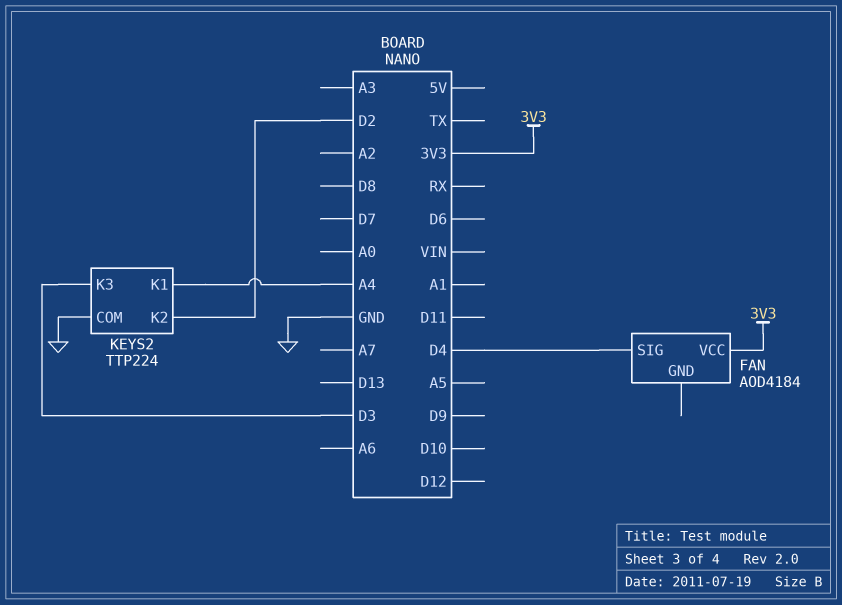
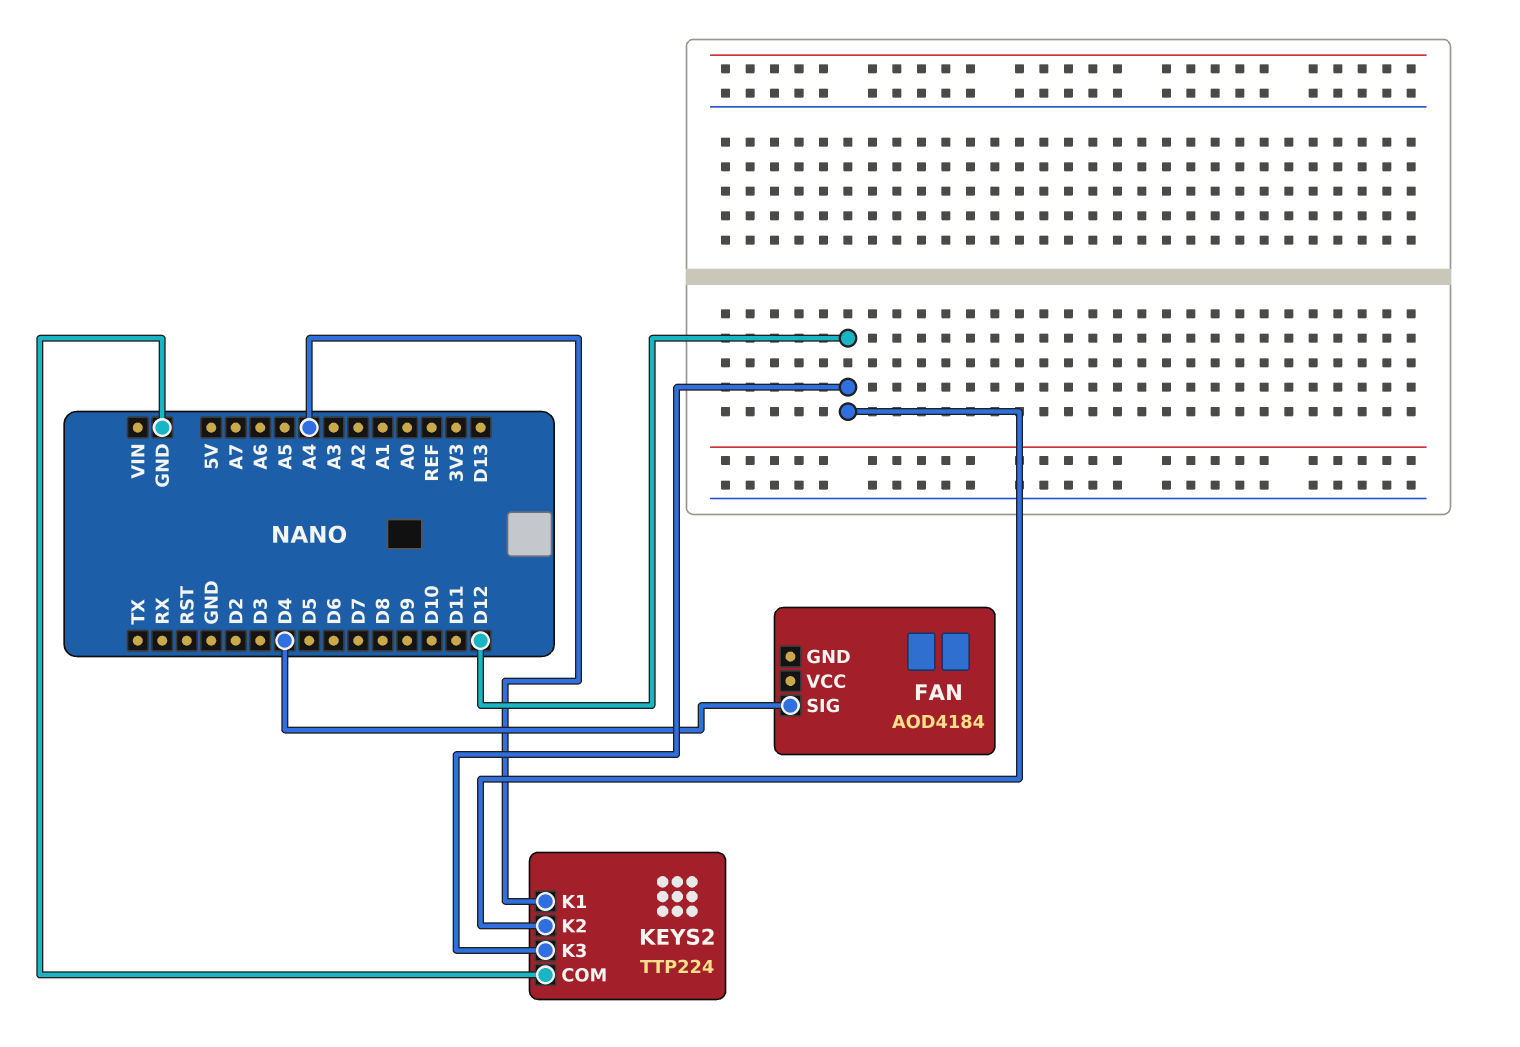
FAN pin VCC: 3V3 -> none
KEYS2 pin K2: D2 -> D12
KEYS2 pin K3: D3 -> D12

